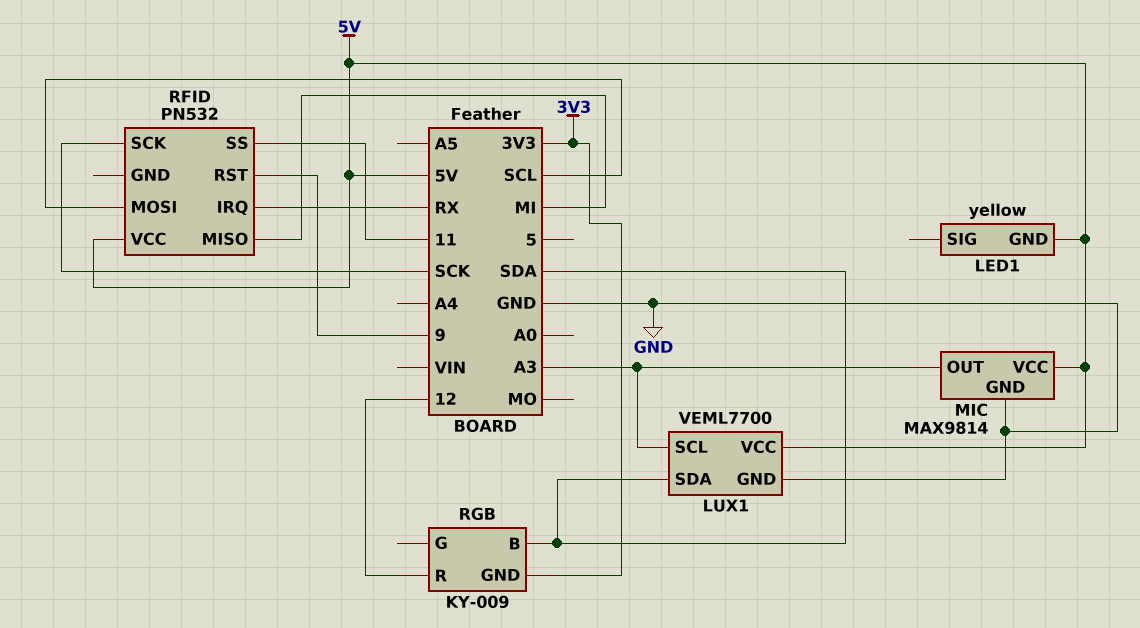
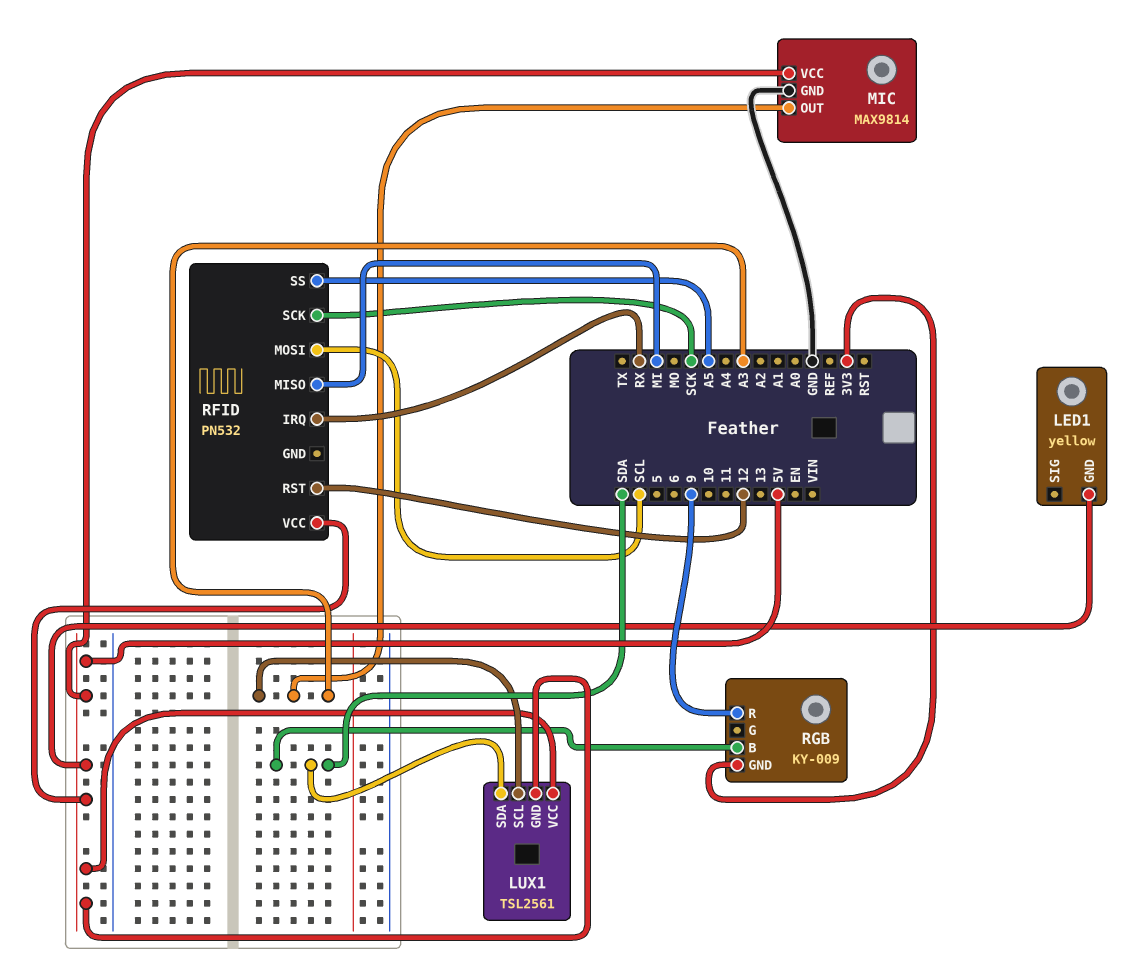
LUX1: VEML7700 -> TSL2561
LUX1 pin GND: GND -> 5V
RFID pin RST: 9 -> 12
RFID pin SS: 11 -> A5
RGB pin R: 12 -> 9

